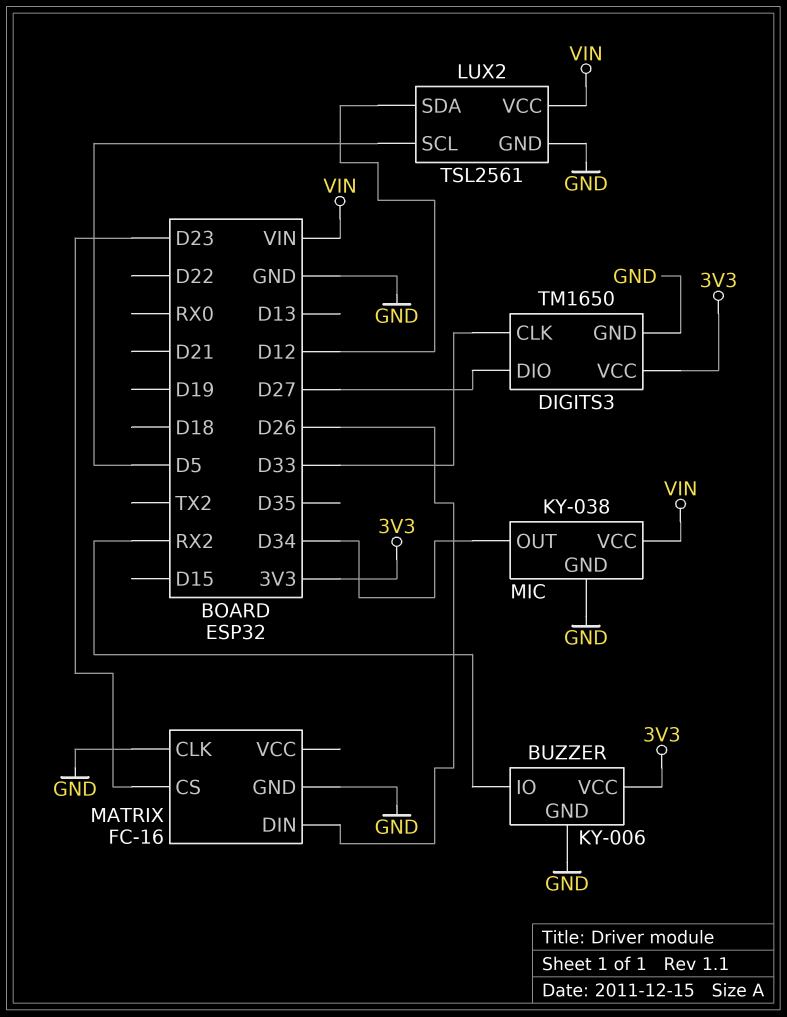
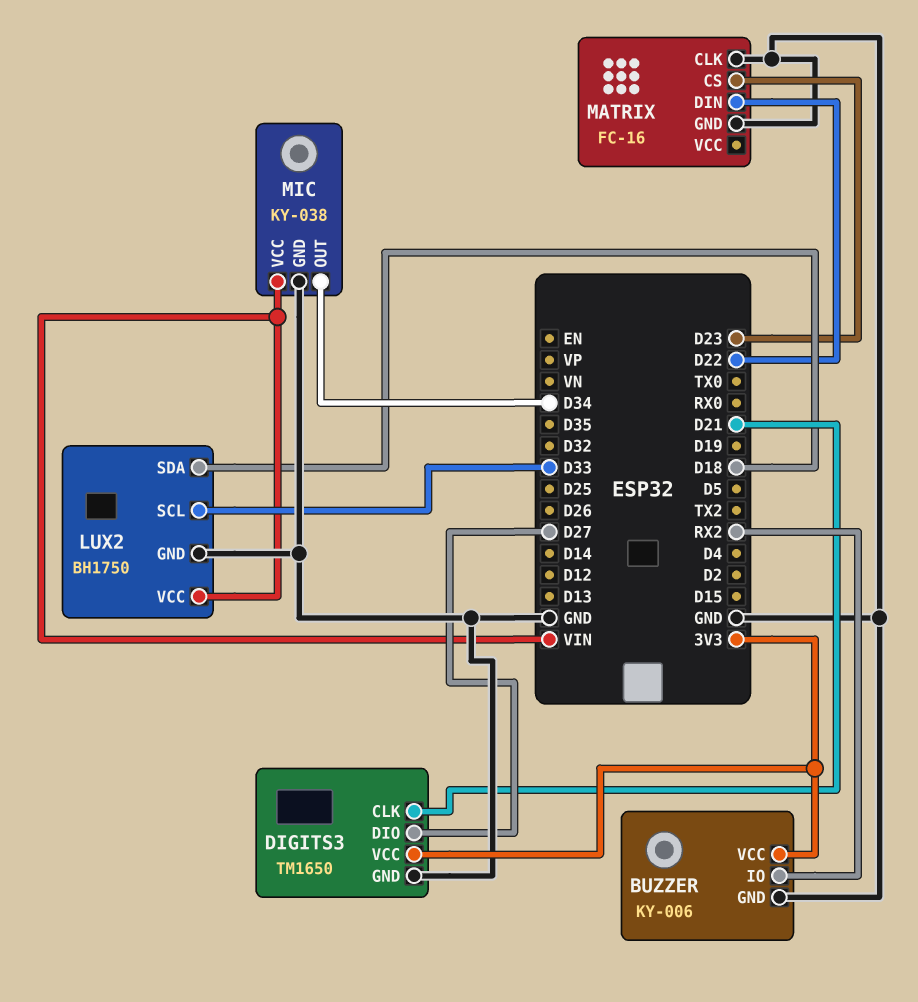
DIGITS3 pin CLK: D33 -> D21
LUX2: TSL2561 -> BH1750
LUX2 pin SCL: D5 -> D33
LUX2 pin SDA: D12 -> D18
MATRIX pin DIN: D26 -> D22

